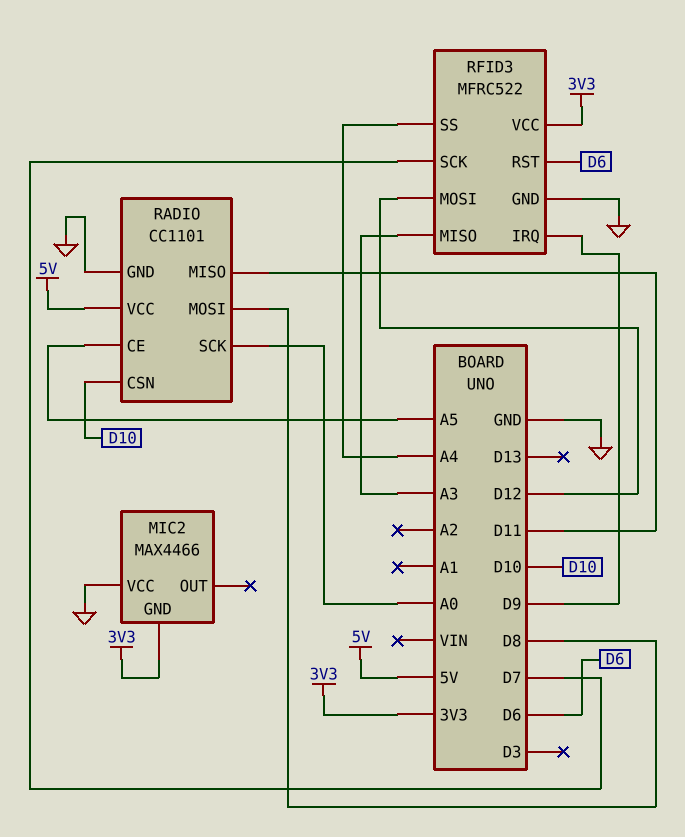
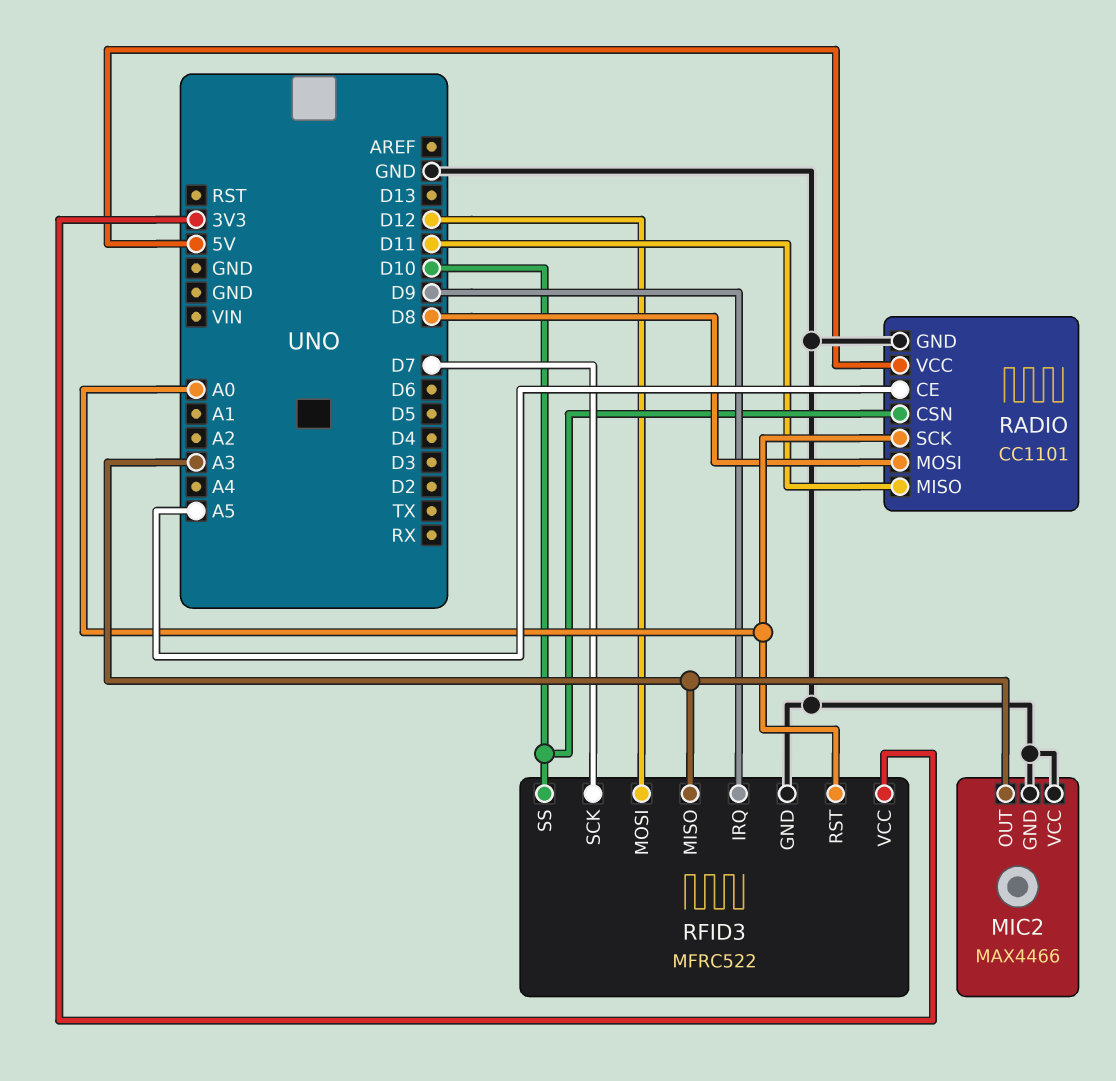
MIC2 pin GND: 3V3 -> GND
MIC2 pin OUT: none -> A3
RFID3 pin RST: D6 -> A0
RFID3 pin SS: A4 -> D10

